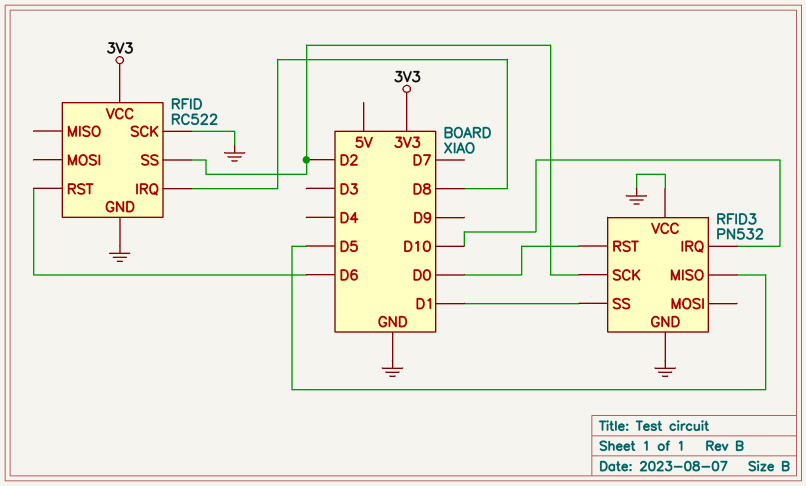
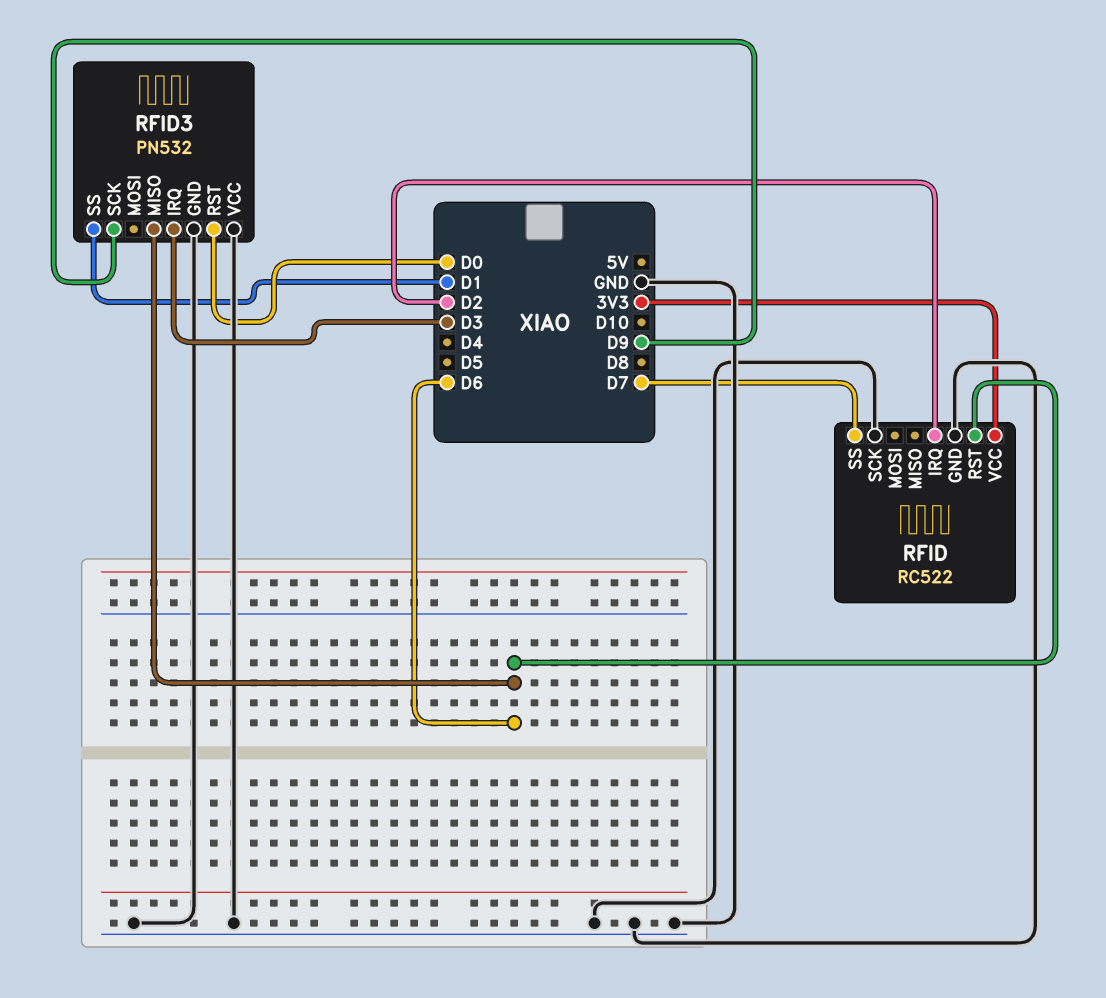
RFID pin IRQ: D8 -> D2
RFID pin SS: D2 -> D7
RFID3 pin IRQ: D10 -> D3
RFID3 pin MISO: D5 -> D6
RFID3 pin SCK: D2 -> D9

